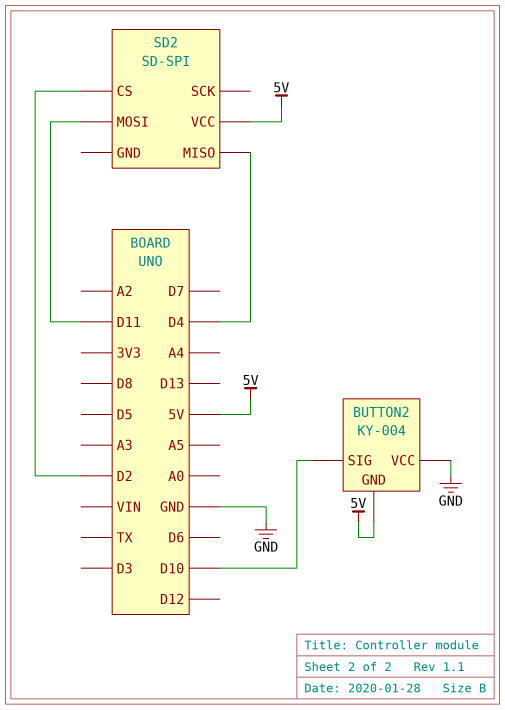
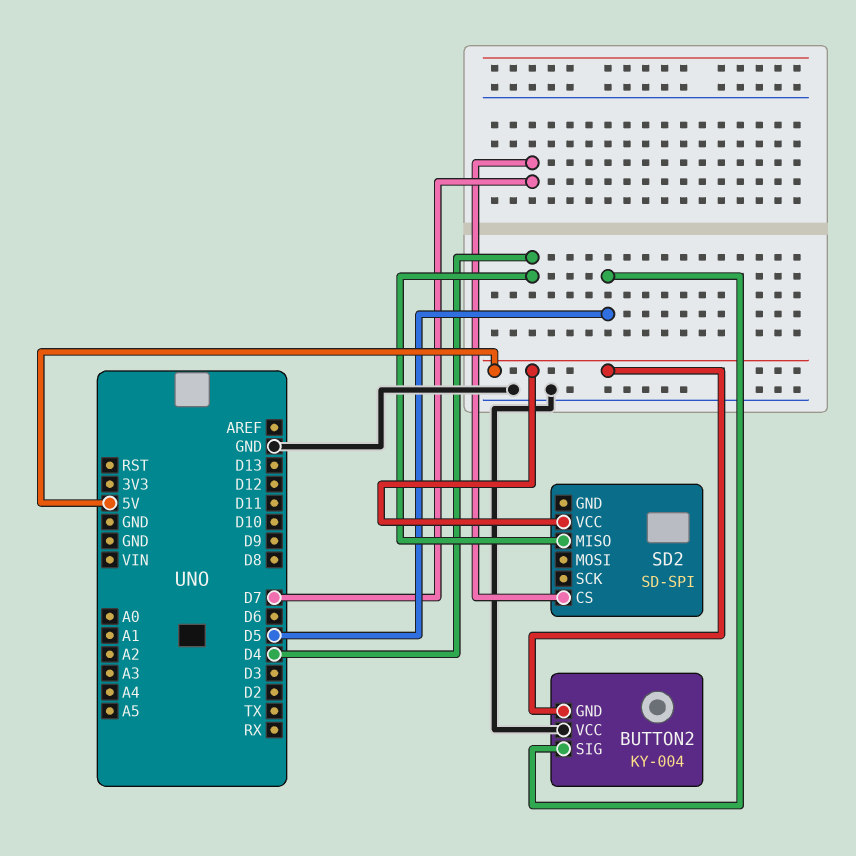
BUTTON2 pin SIG: D10 -> D5
SD2 pin CS: D2 -> D7
SD2 pin MOSI: D11 -> none

